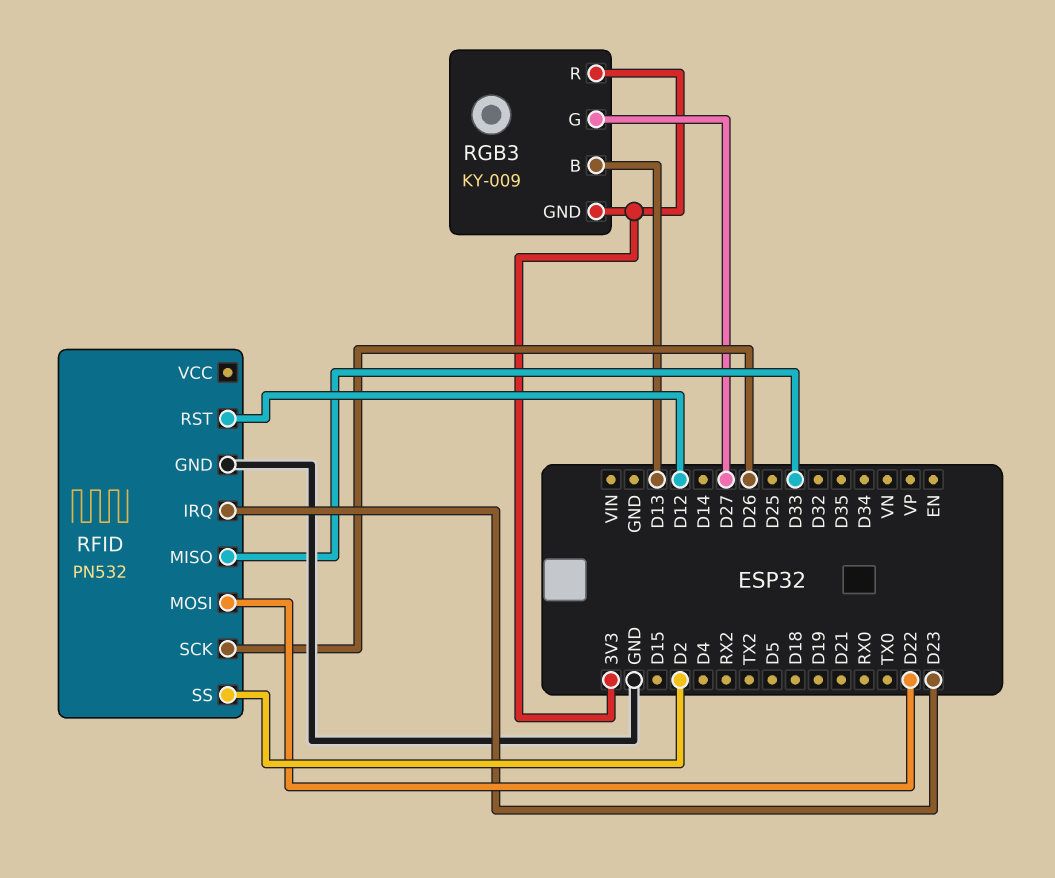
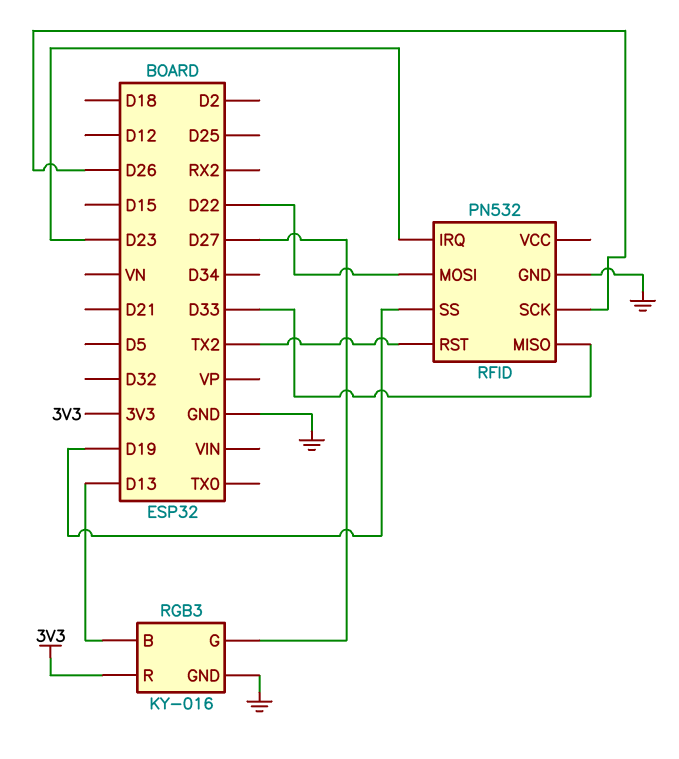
RFID pin RST: D12 -> TX2
RFID pin SS: D2 -> D19
RGB3: KY-009 -> KY-016
RGB3 pin GND: 3V3 -> GND

